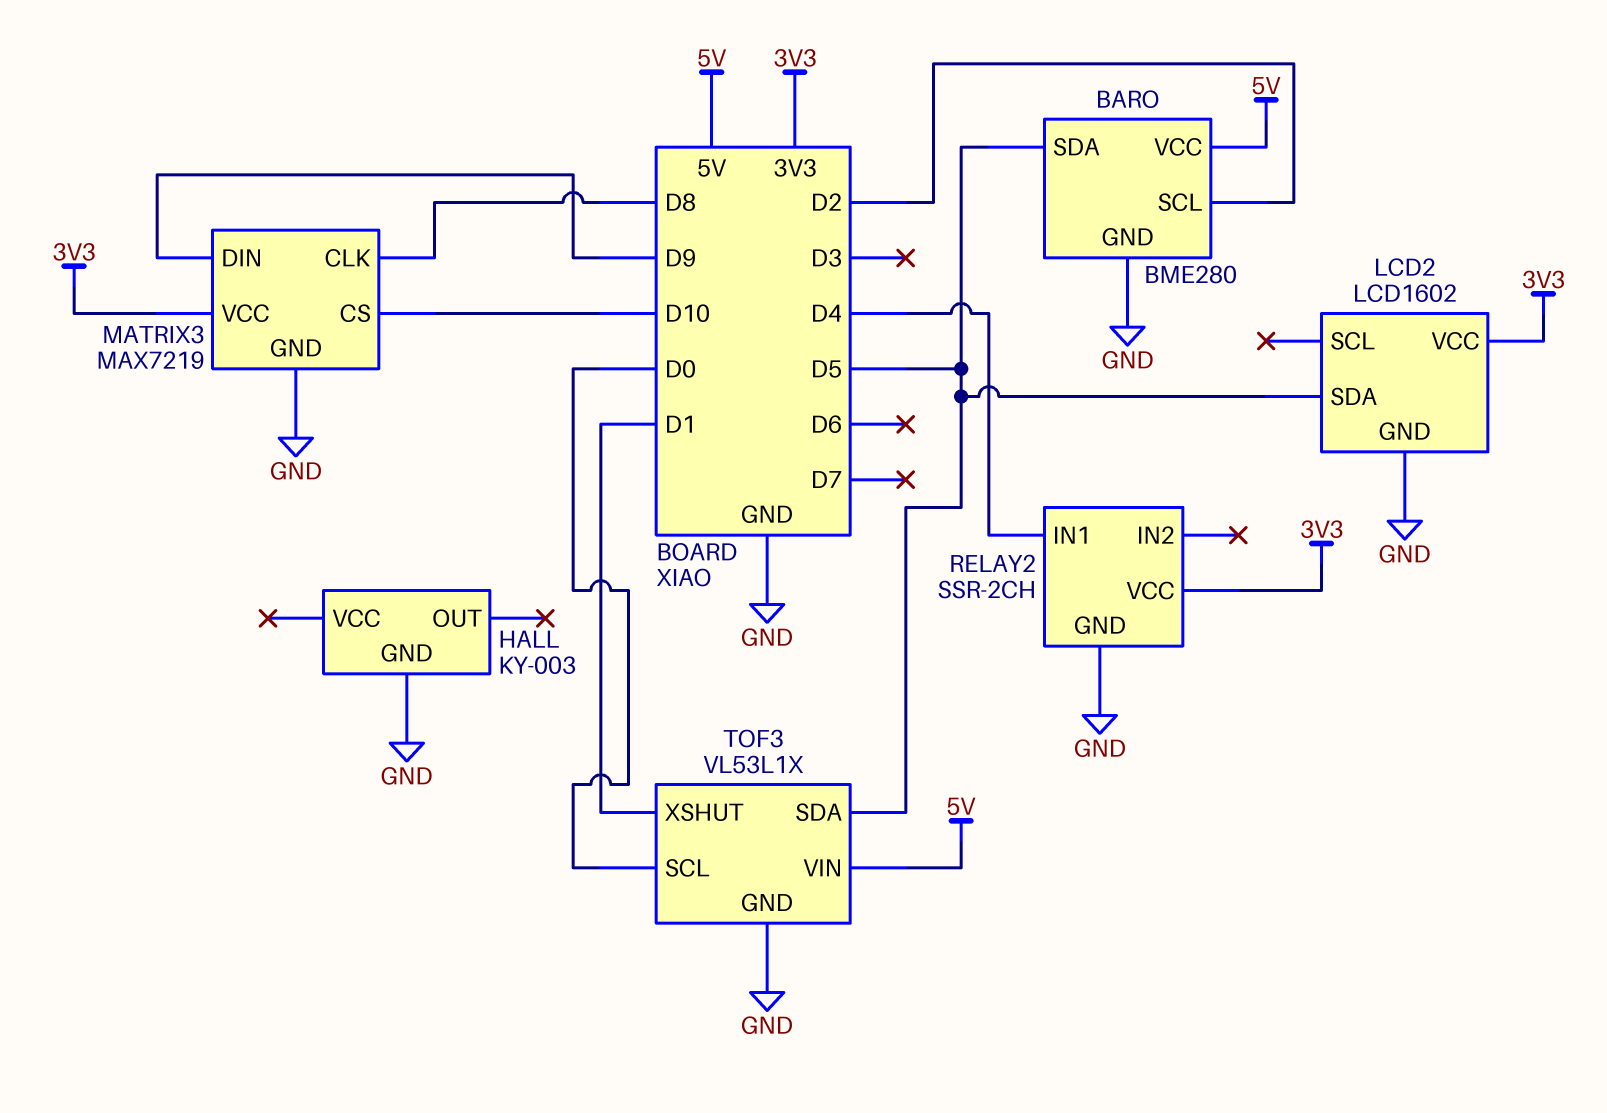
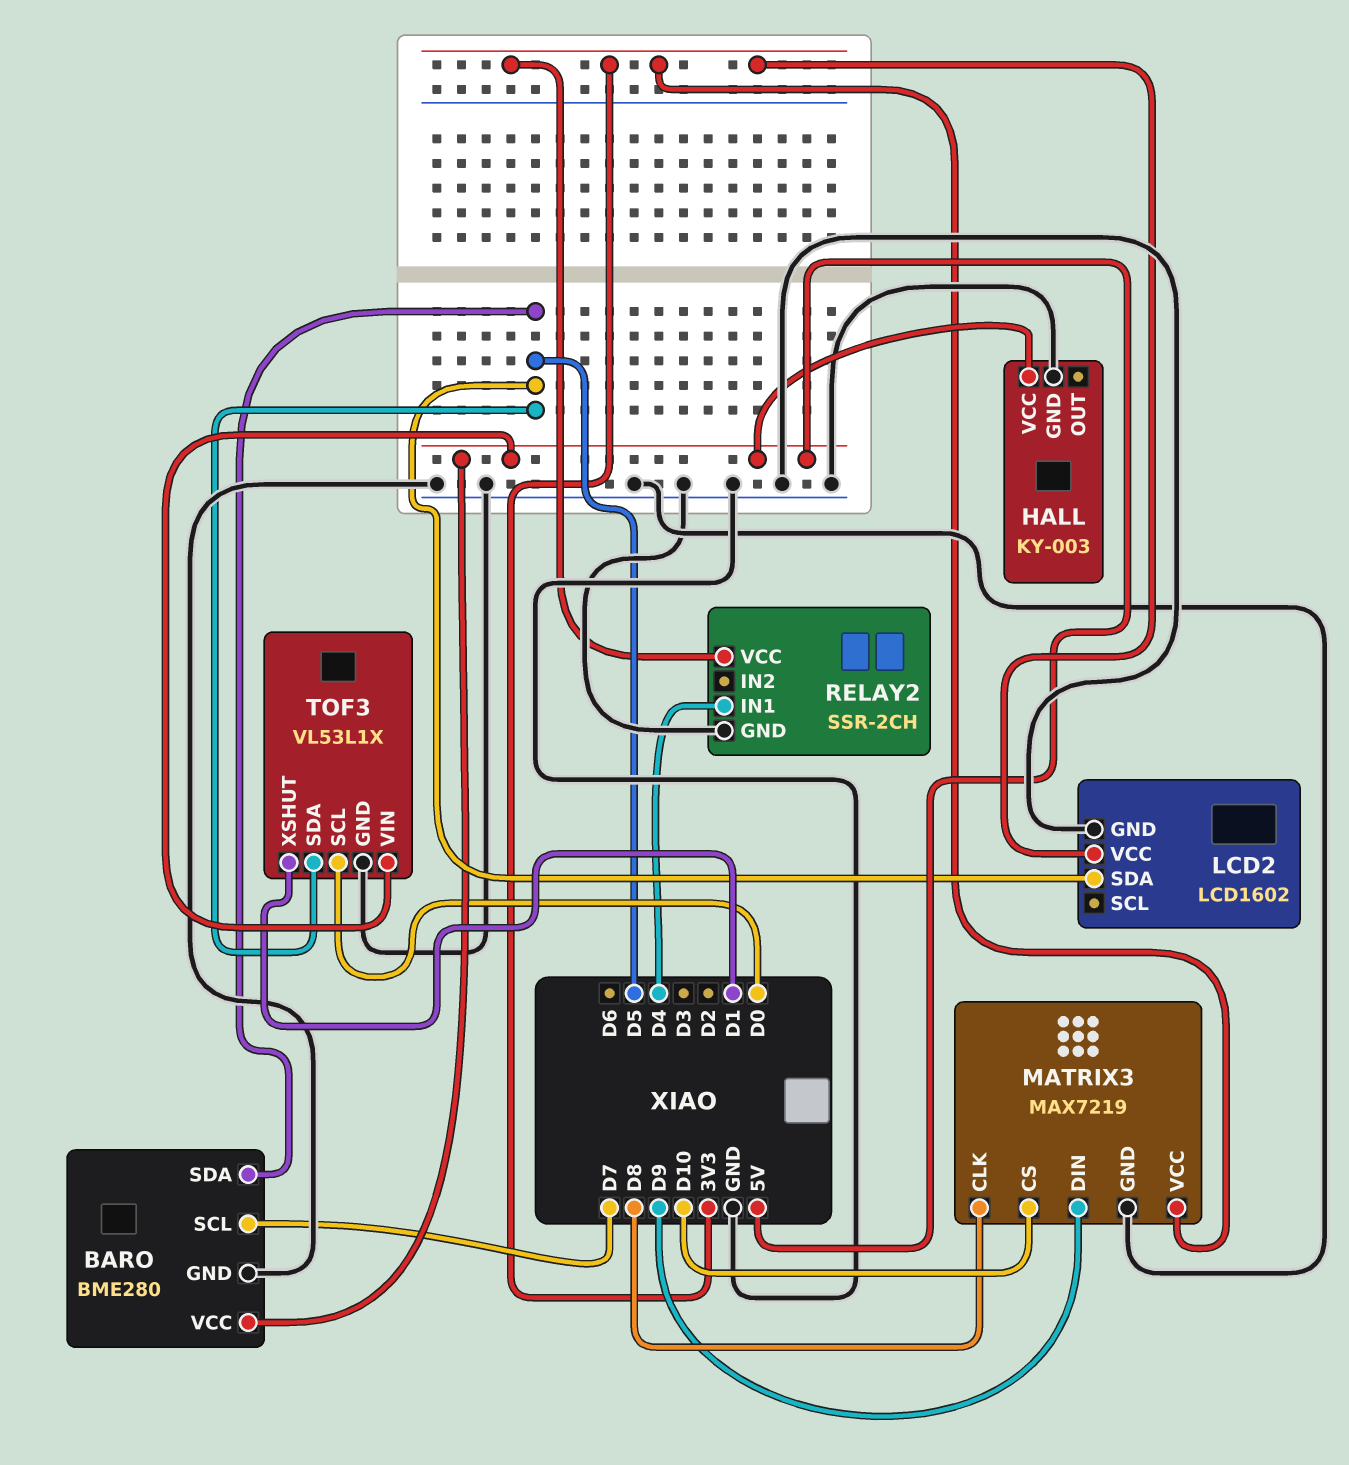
BARO pin SCL: D2 -> D7
HALL pin VCC: none -> 5V

